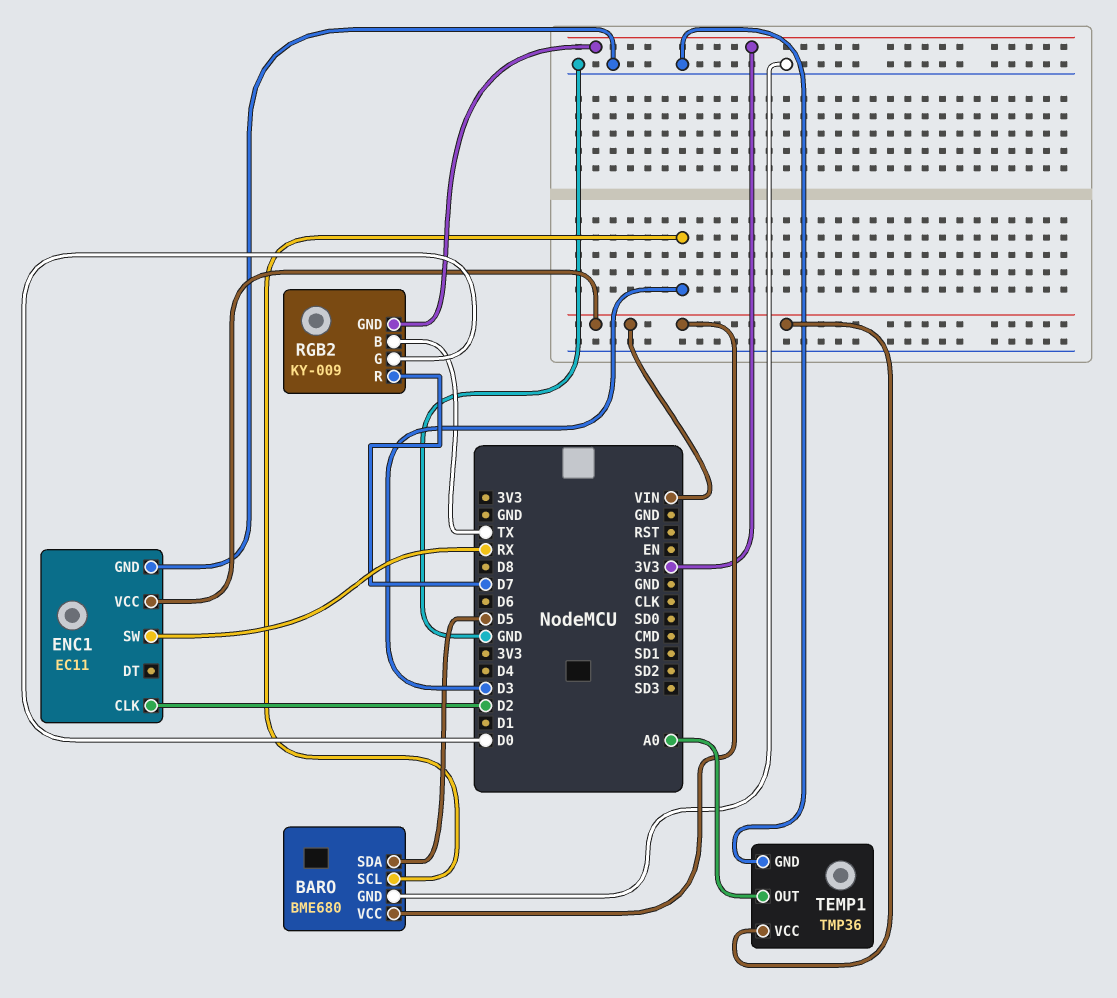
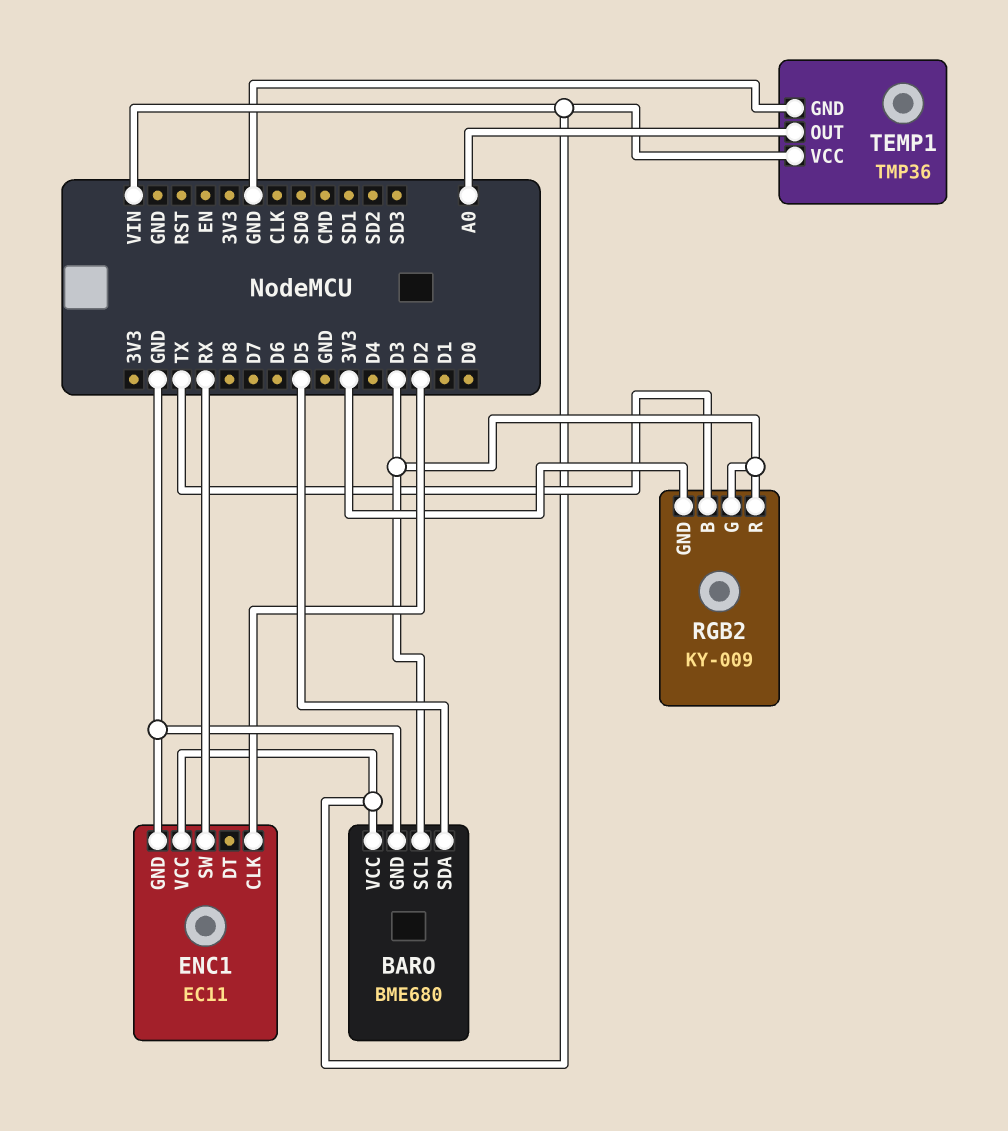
RGB2 pin G: D0 -> D3
RGB2 pin R: D7 -> D3

